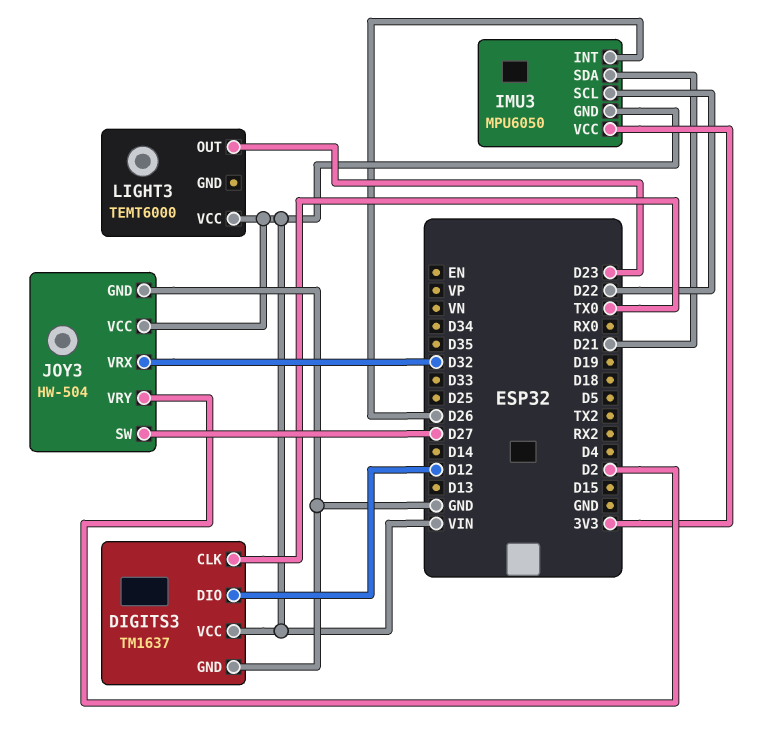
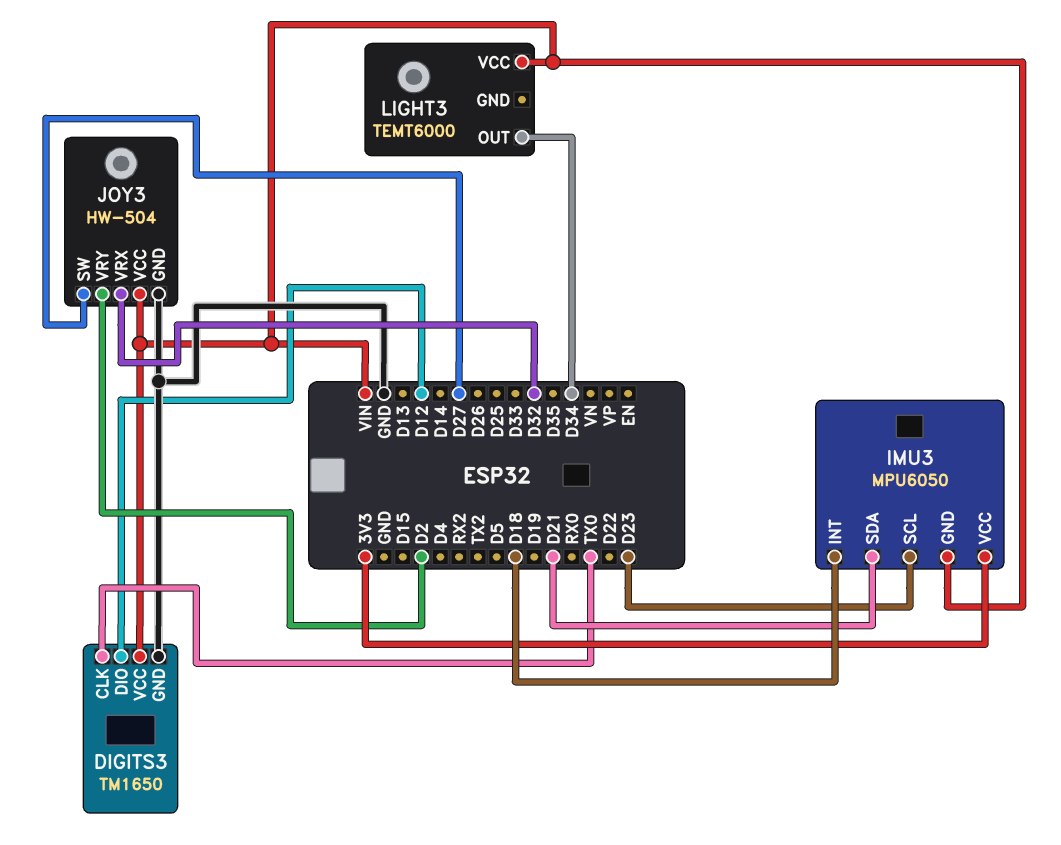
DIGITS3: TM1637 -> TM1650
IMU3 pin INT: D26 -> D18
IMU3 pin SCL: D22 -> D23
LIGHT3 pin OUT: D23 -> D34

